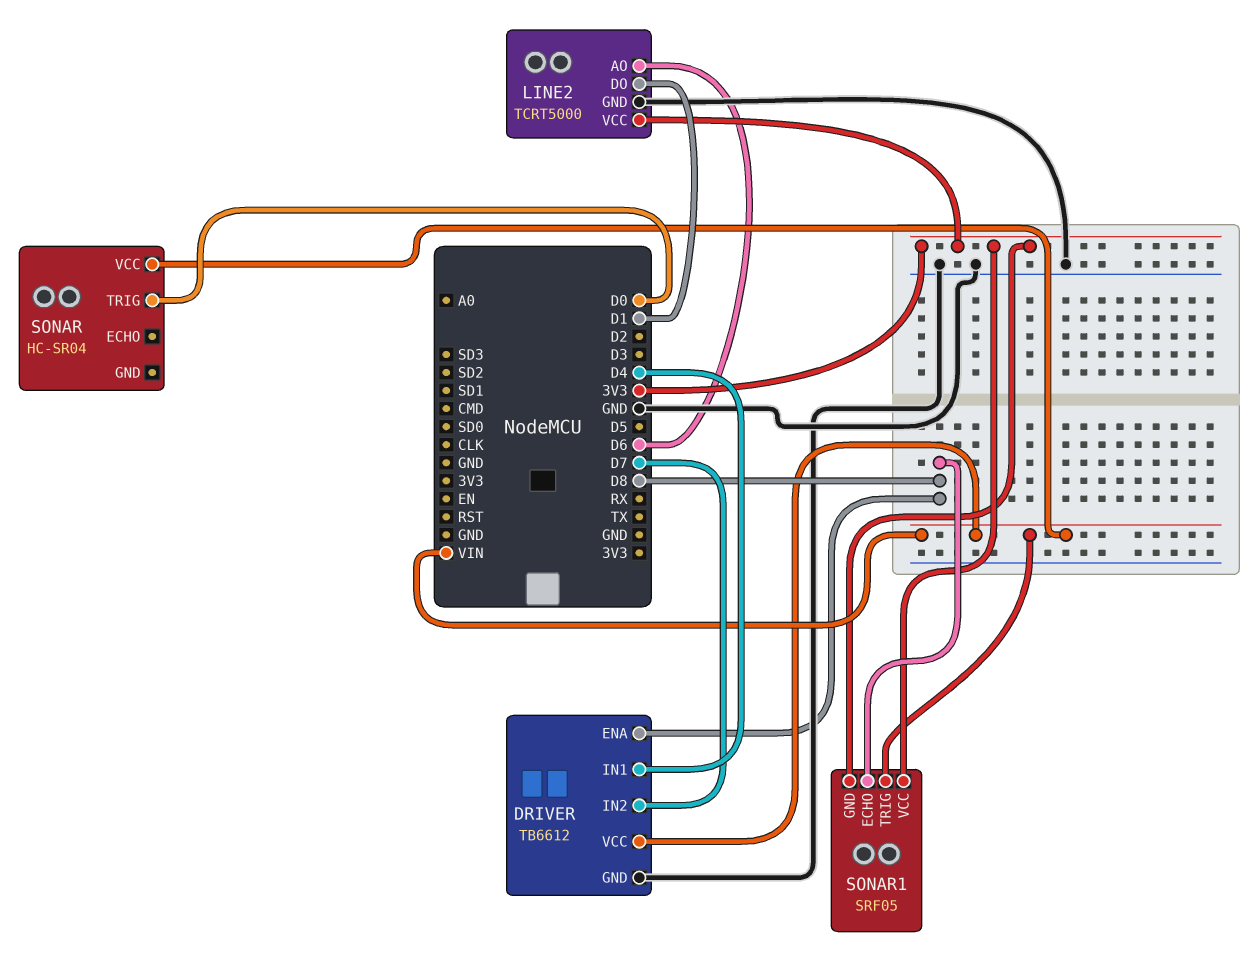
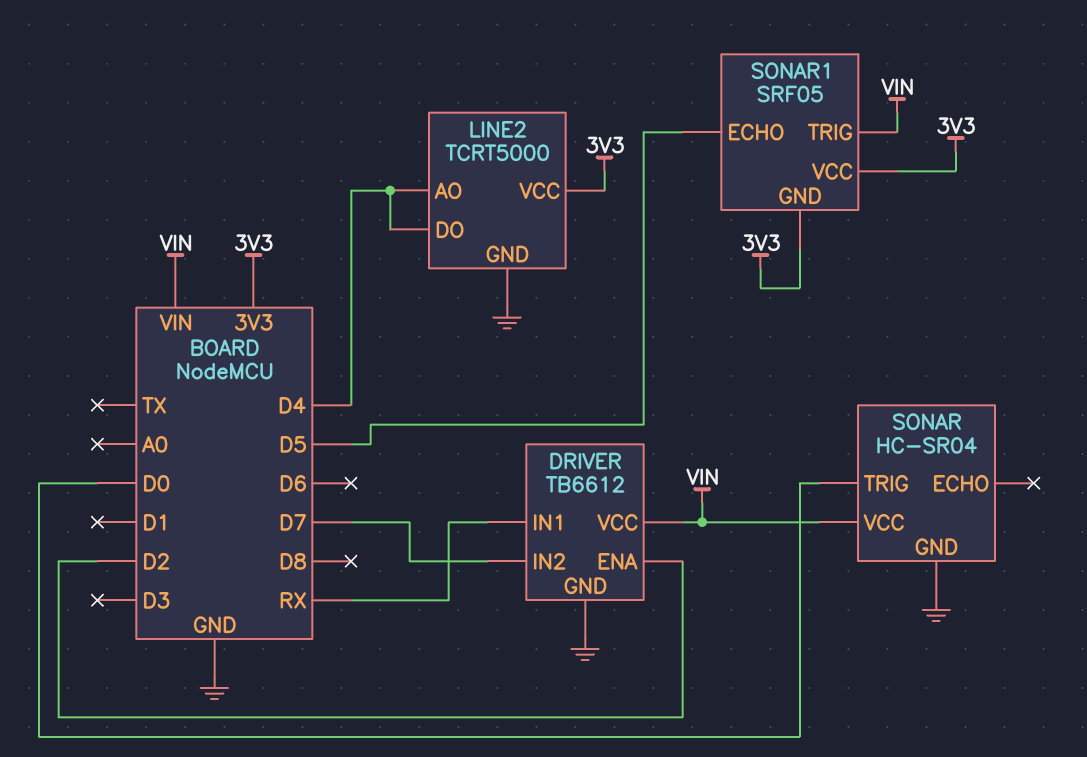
DRIVER pin ENA: D8 -> D2
DRIVER pin IN1: D4 -> RX
LINE2 pin AO: D6 -> D4
LINE2 pin DO: D1 -> D4
SONAR pin GND: none -> GND
SONAR1 pin ECHO: D8 -> D5

